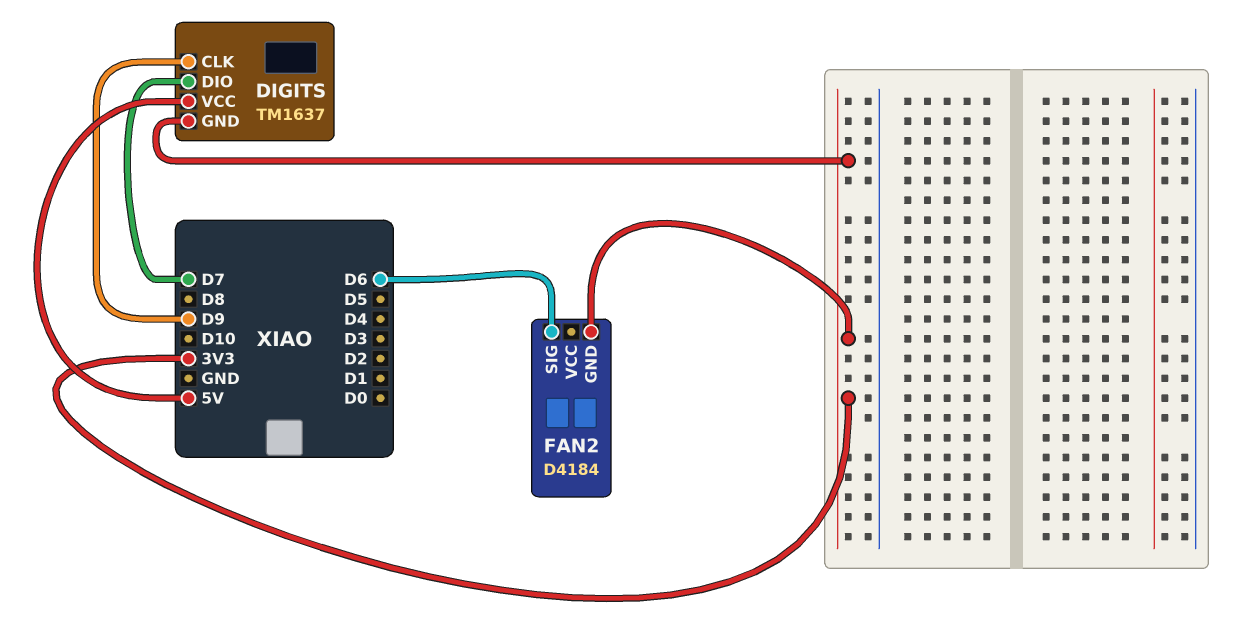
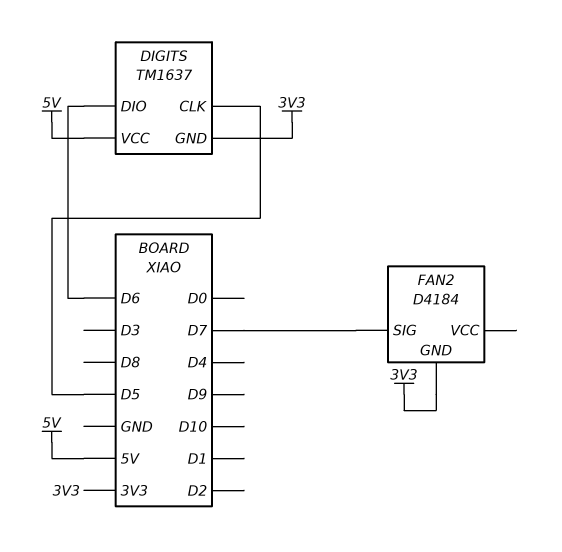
DIGITS pin CLK: D9 -> D5
DIGITS pin DIO: D7 -> D6
FAN2 pin SIG: D6 -> D7

